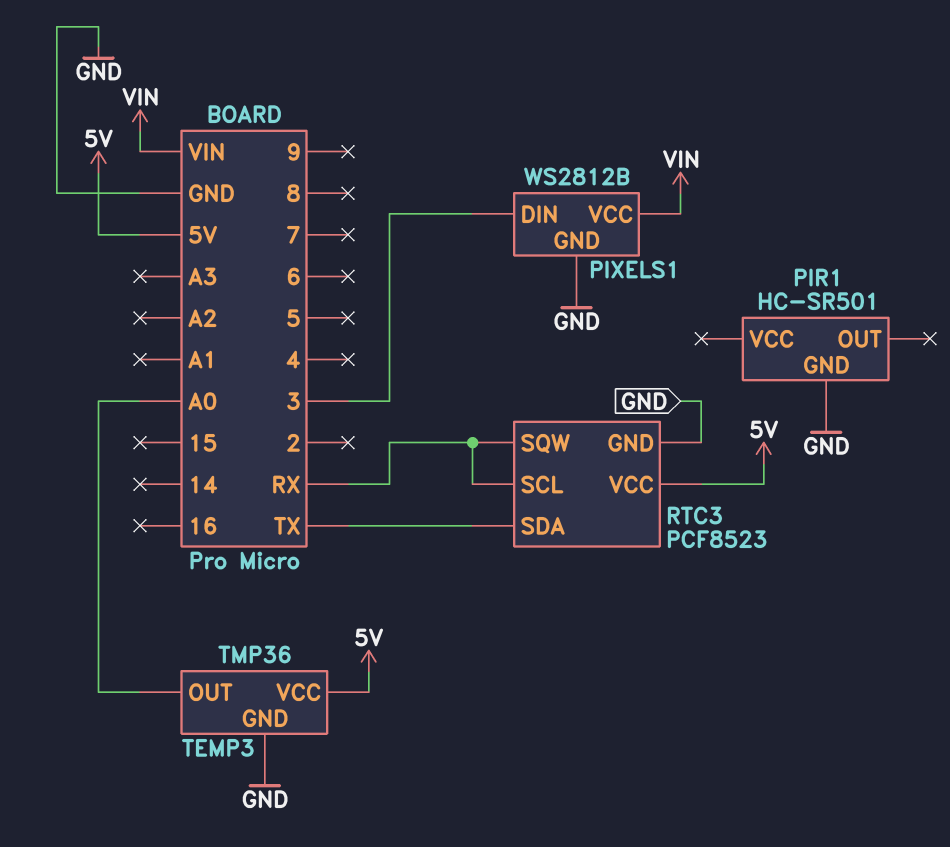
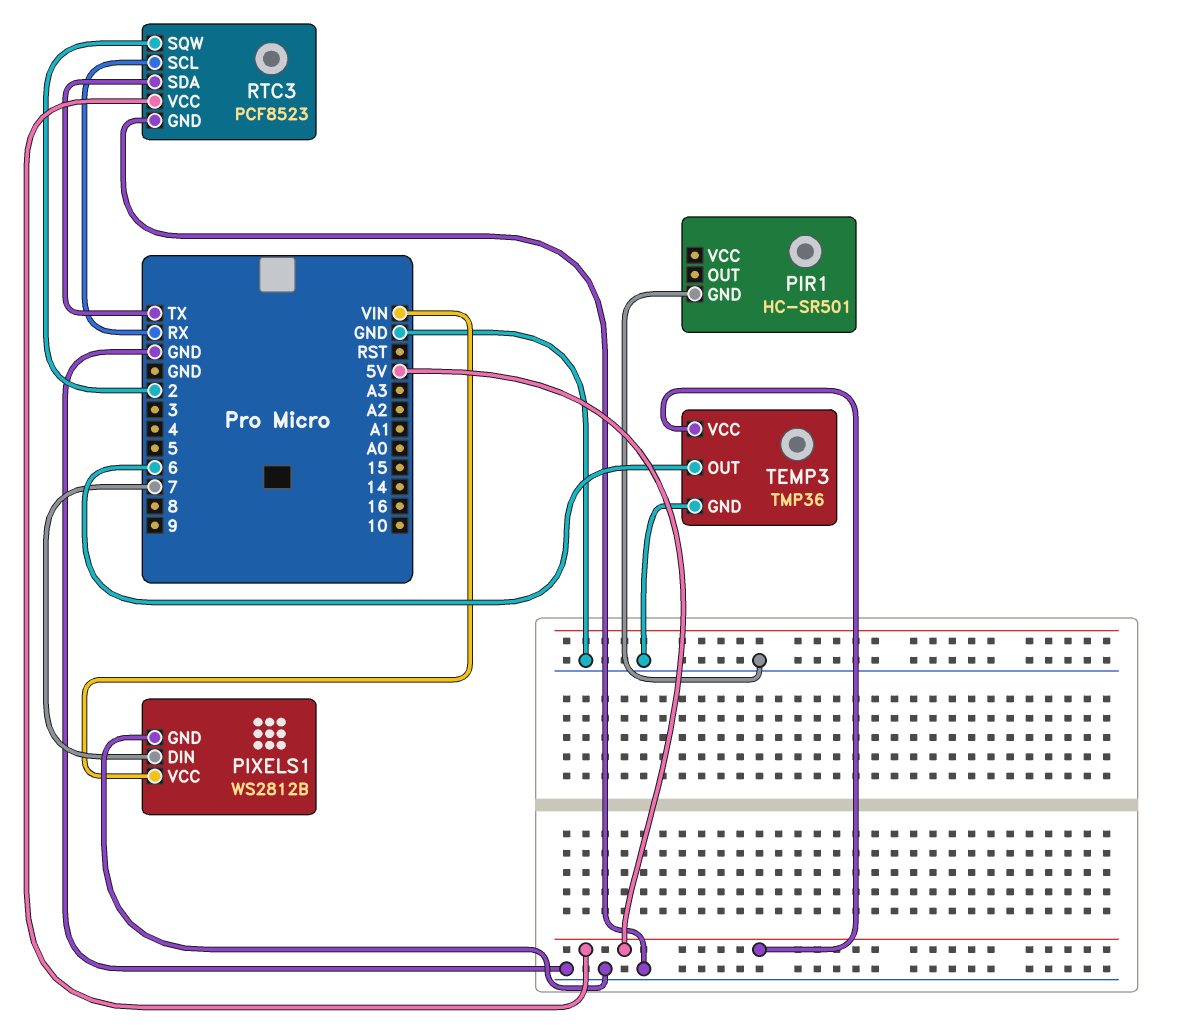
PIXELS1 pin DIN: 3 -> 7
RTC3 pin SQW: RX -> 2
TEMP3 pin OUT: A0 -> 6

